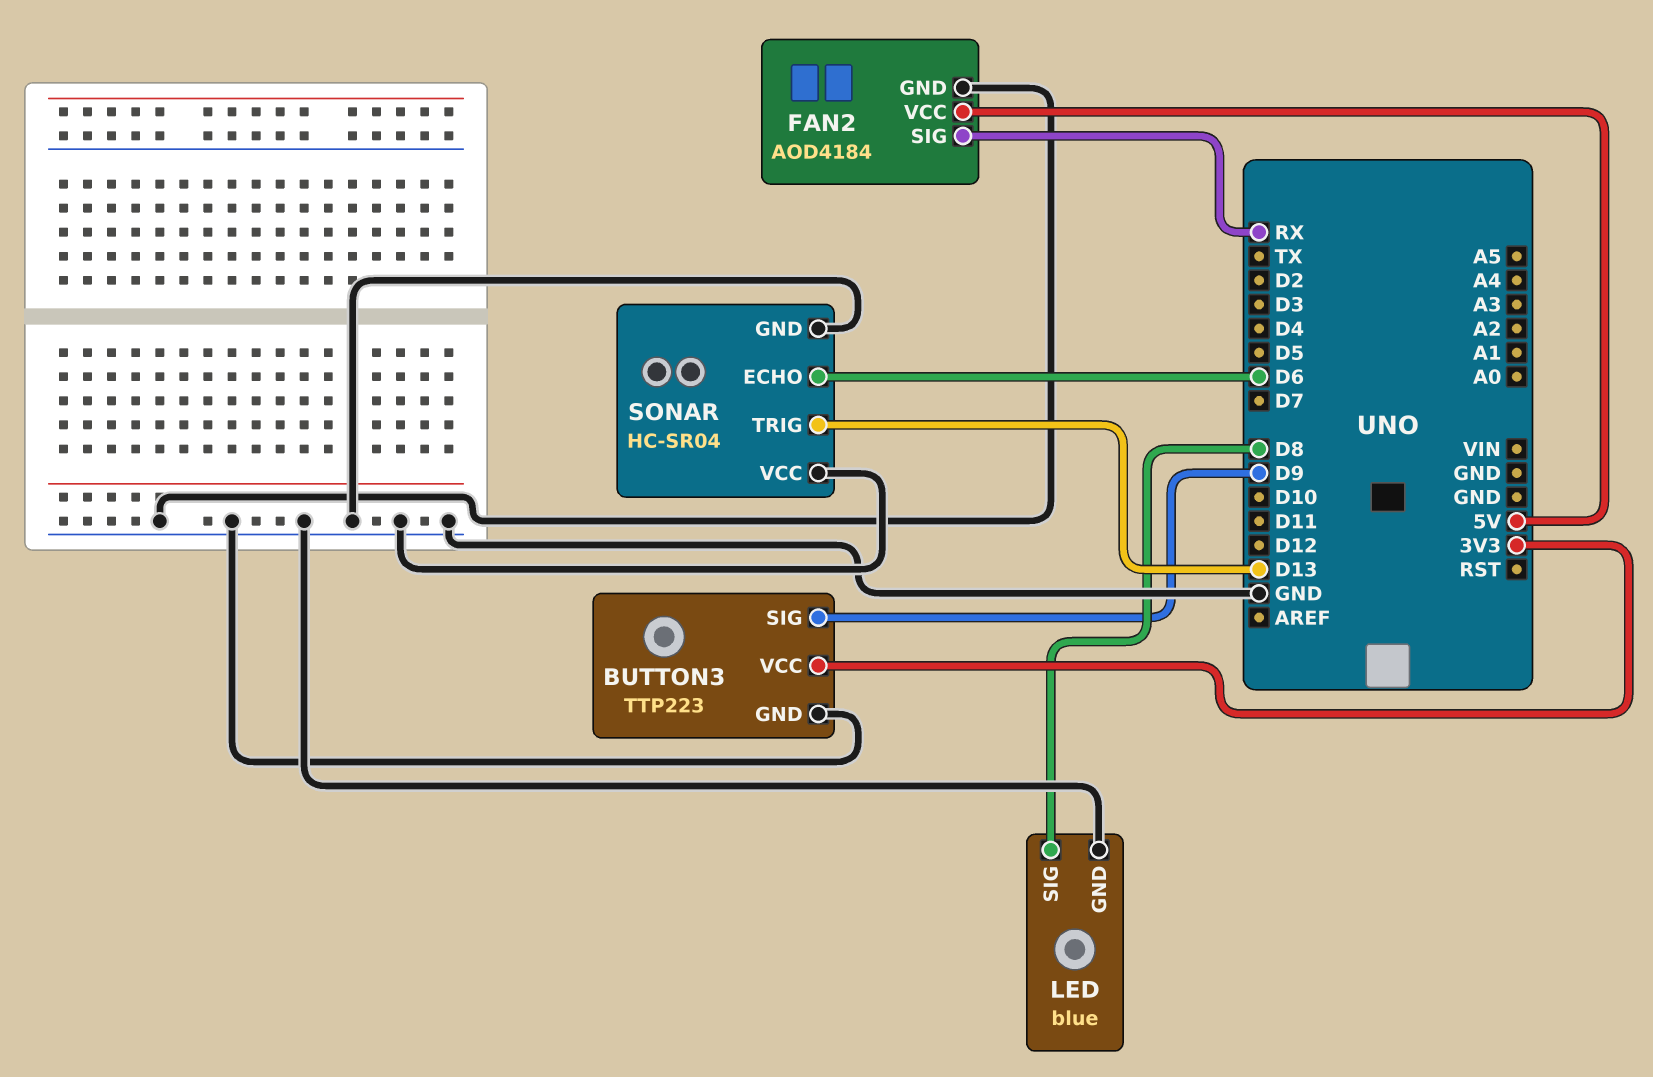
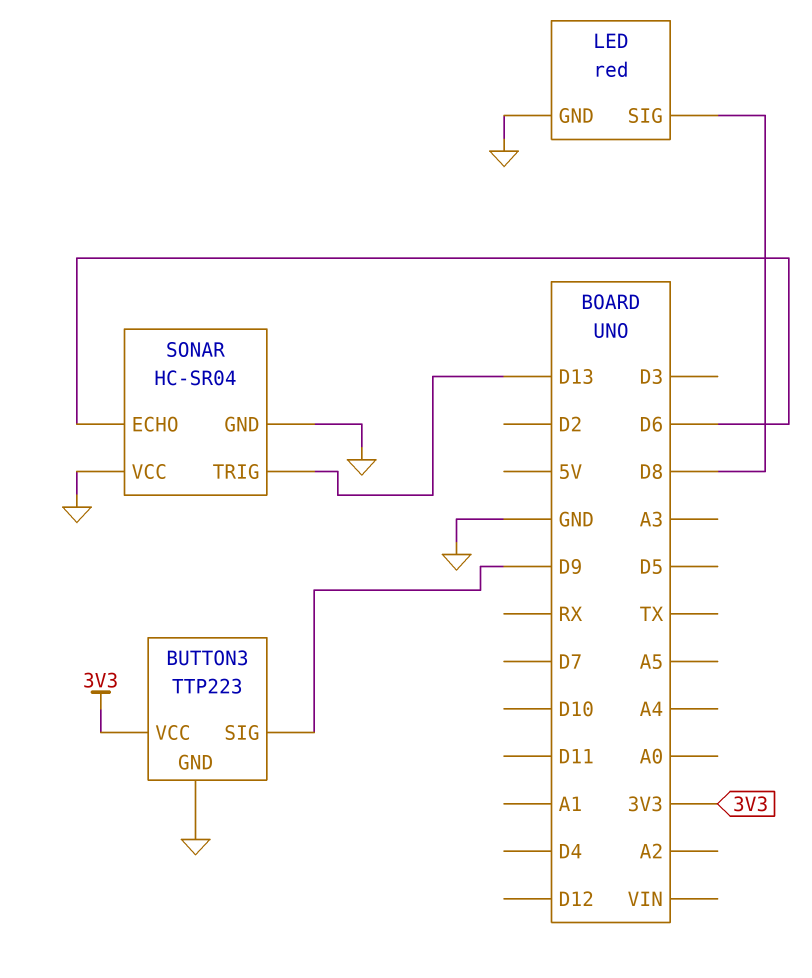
FAN2: AOD4184 -> none
FAN2 pin GND: GND -> none
FAN2 pin SIG: RX -> none
FAN2 pin VCC: 5V -> none
LED: blue -> red

